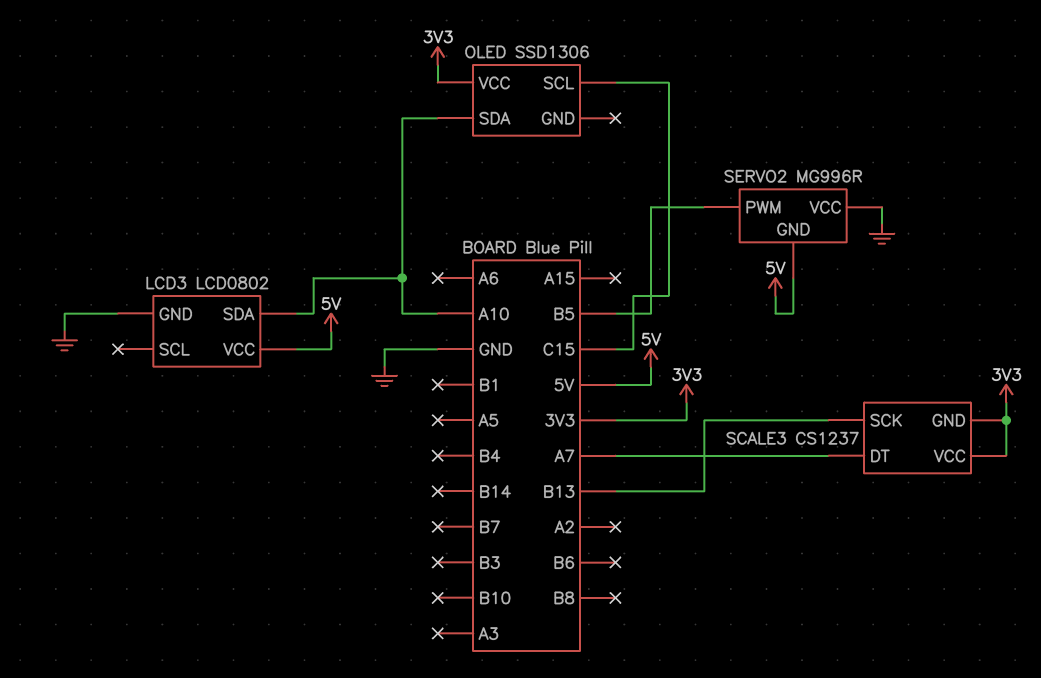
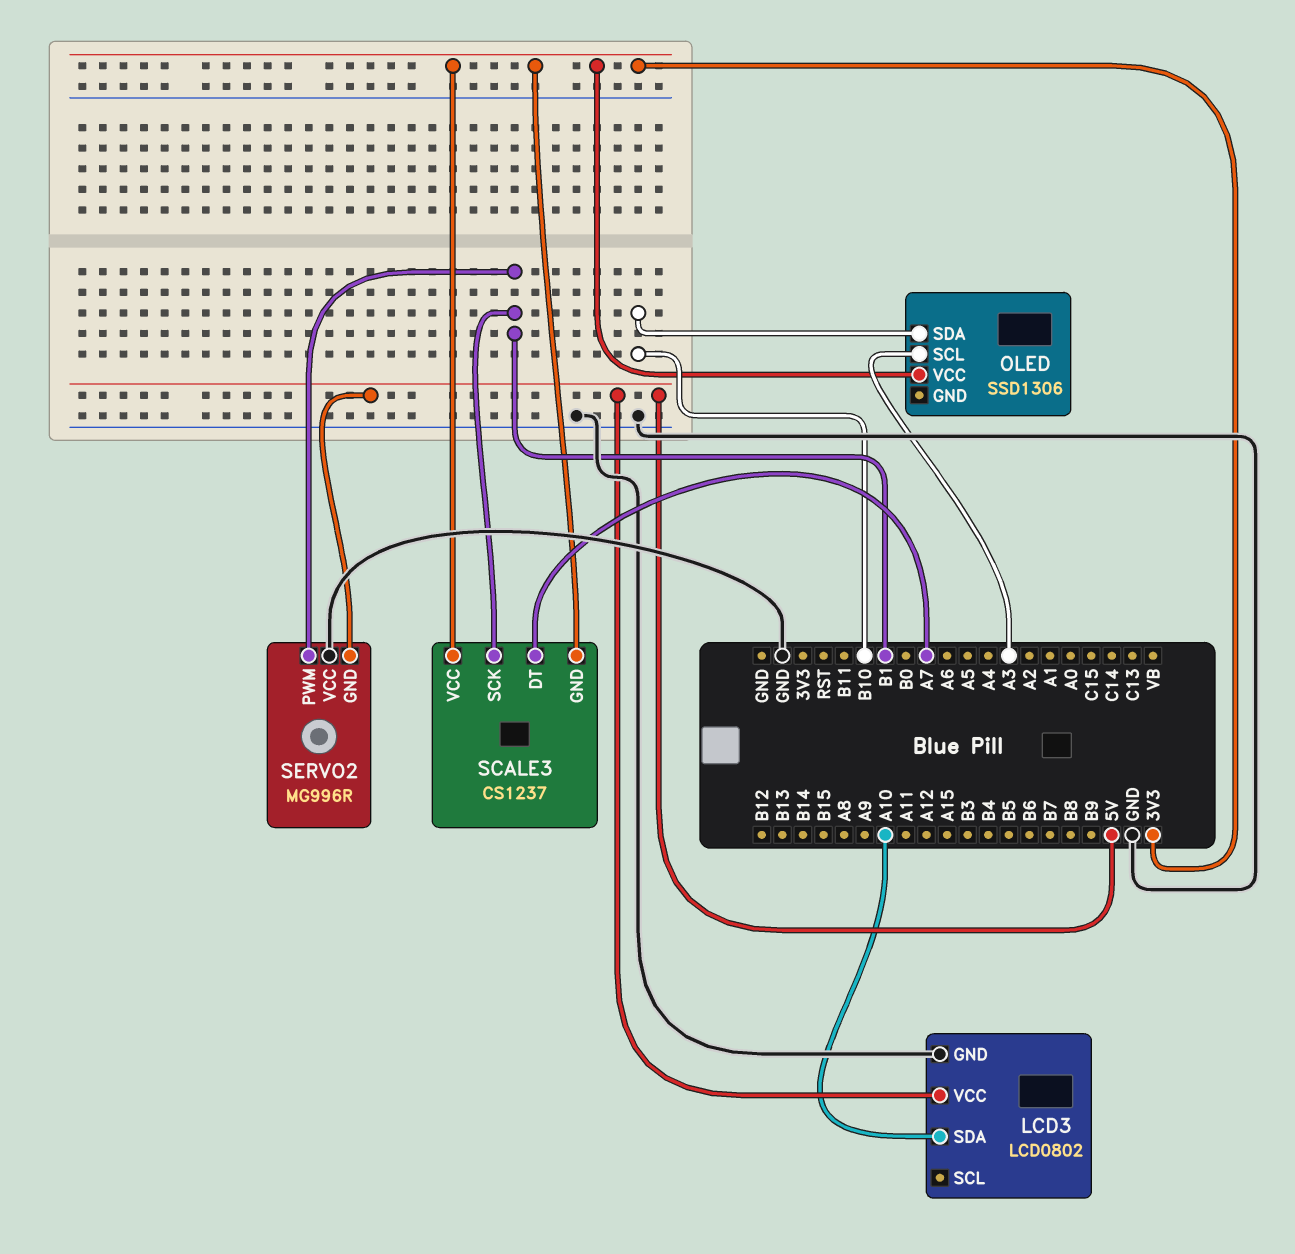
OLED pin SCL: C15 -> A3
OLED pin SDA: A10 -> B10
SCALE3 pin SCK: B13 -> B1
SERVO2 pin PWM: B5 -> B1

